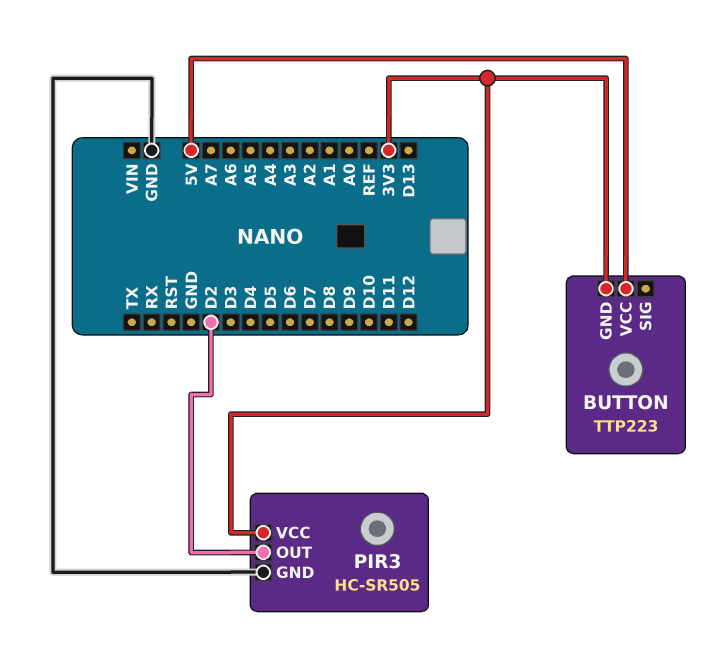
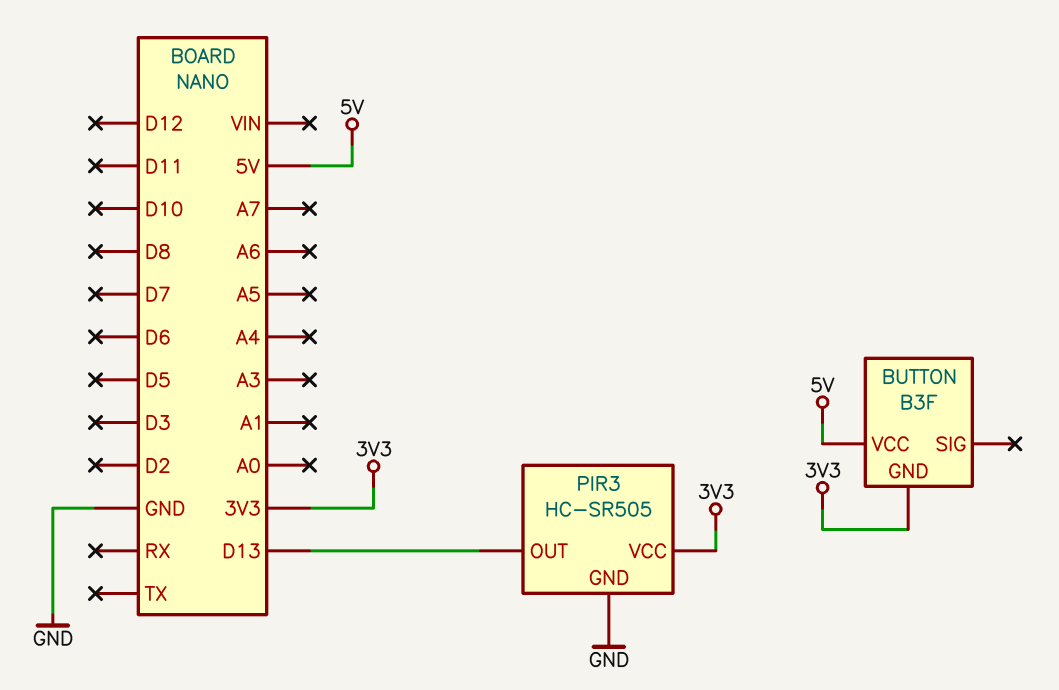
BUTTON: TTP223 -> B3F
PIR3 pin OUT: D2 -> D13

